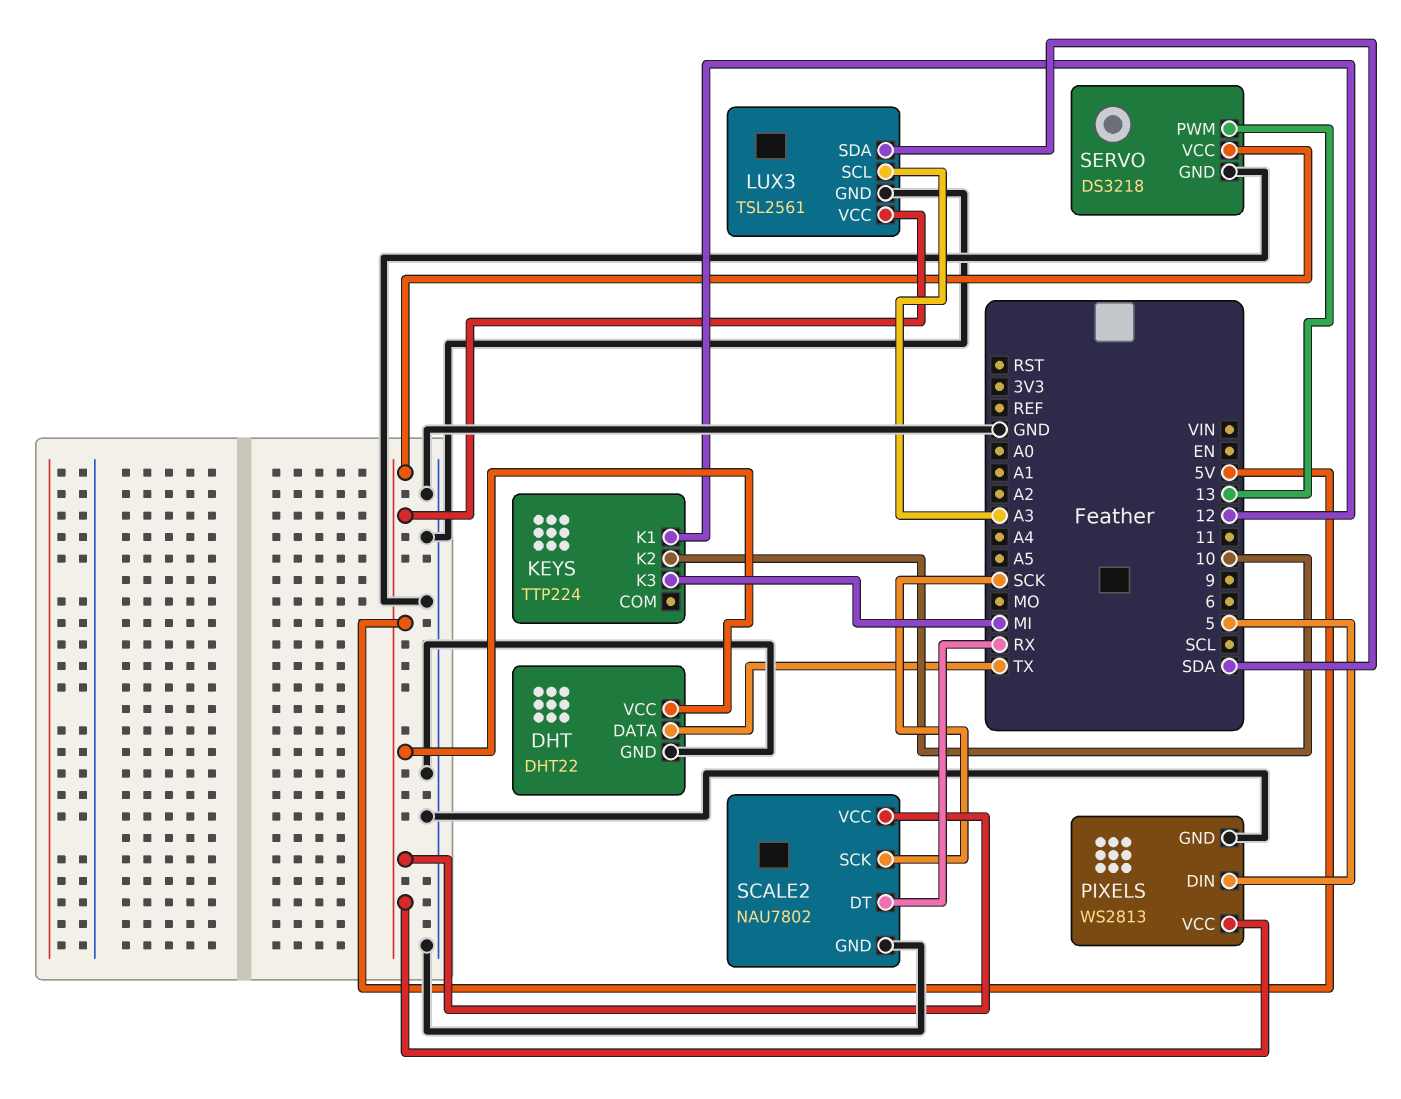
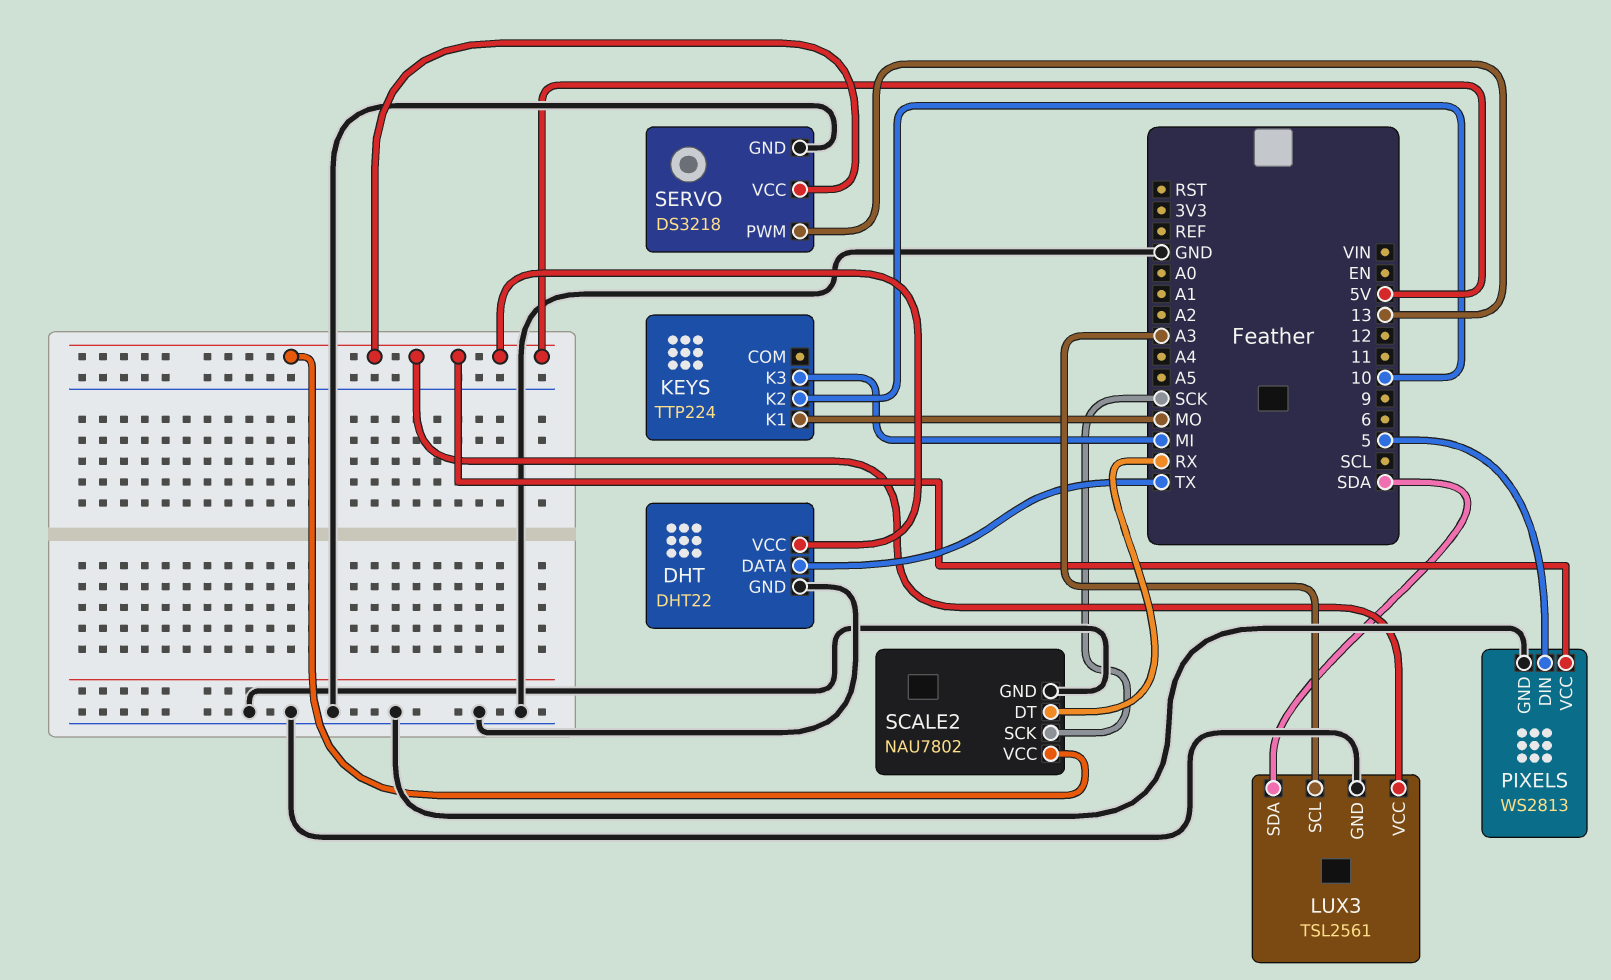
KEYS pin K1: 12 -> MO

